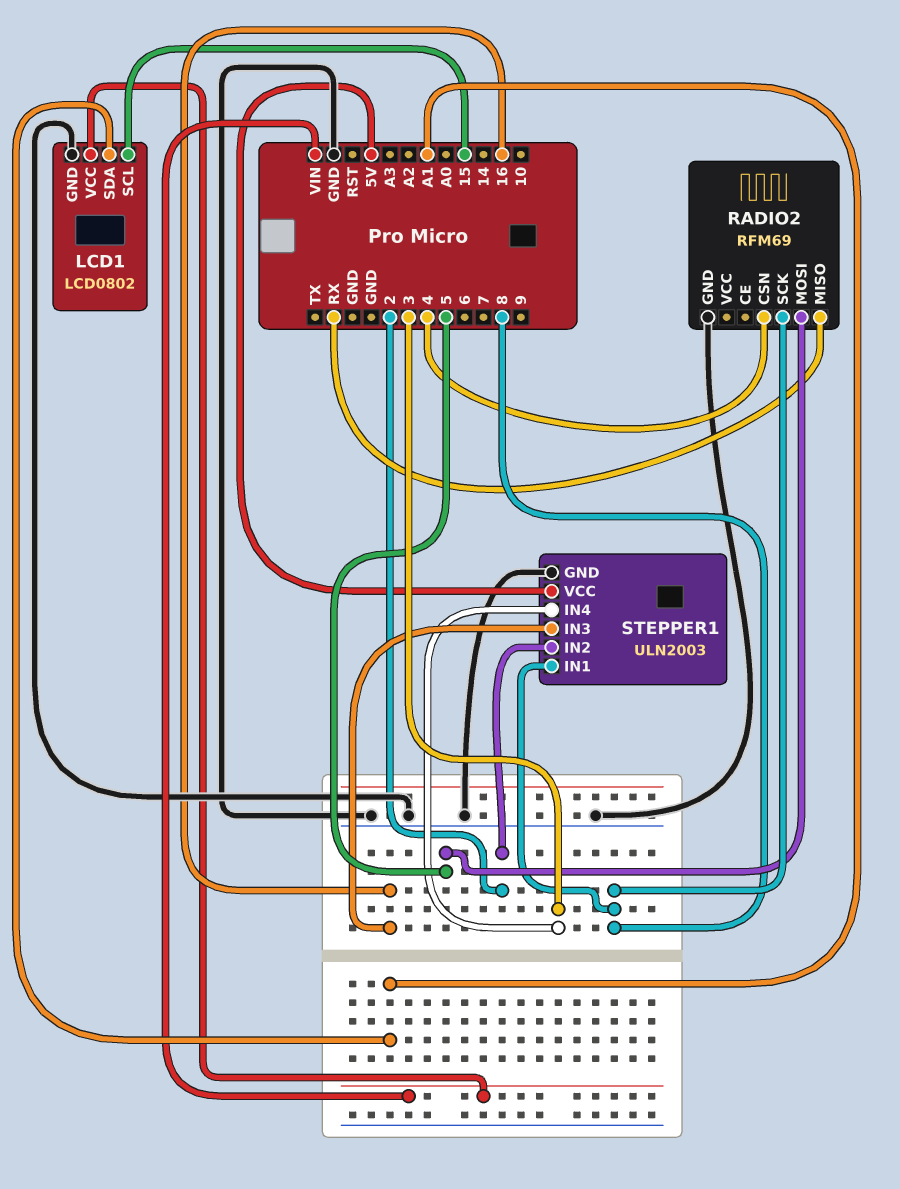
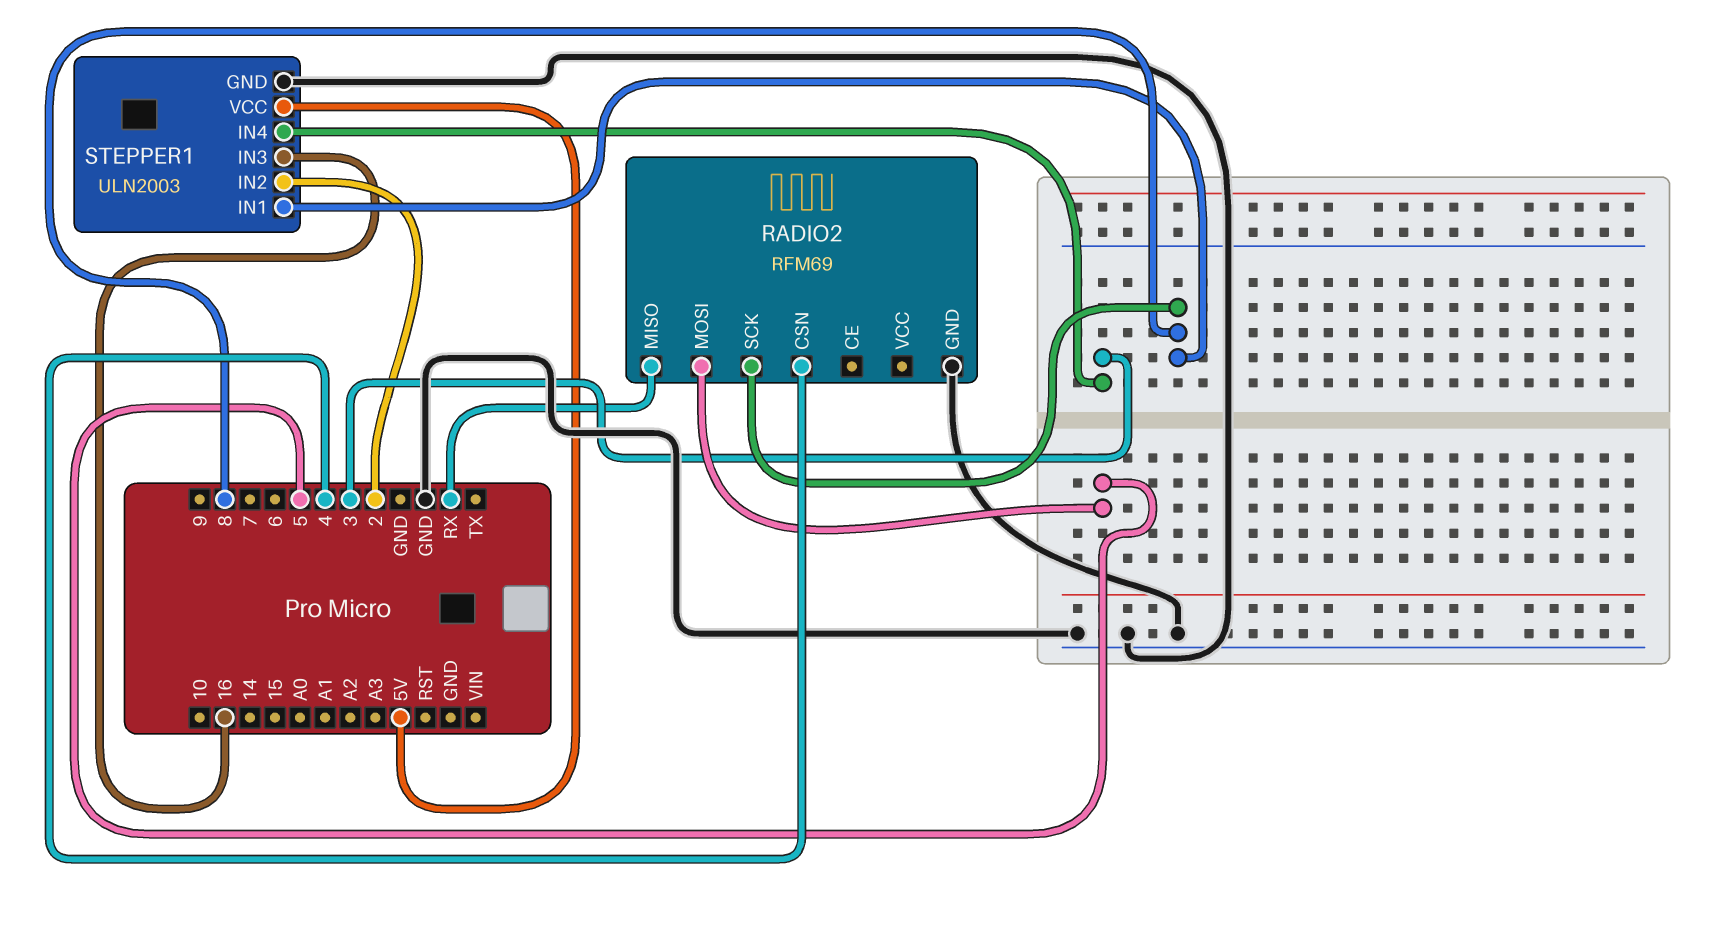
LCD1: LCD0802 -> none
LCD1 pin GND: GND -> none
LCD1 pin SCL: 15 -> none
LCD1 pin SDA: A1 -> none
LCD1 pin VCC: VIN -> none

